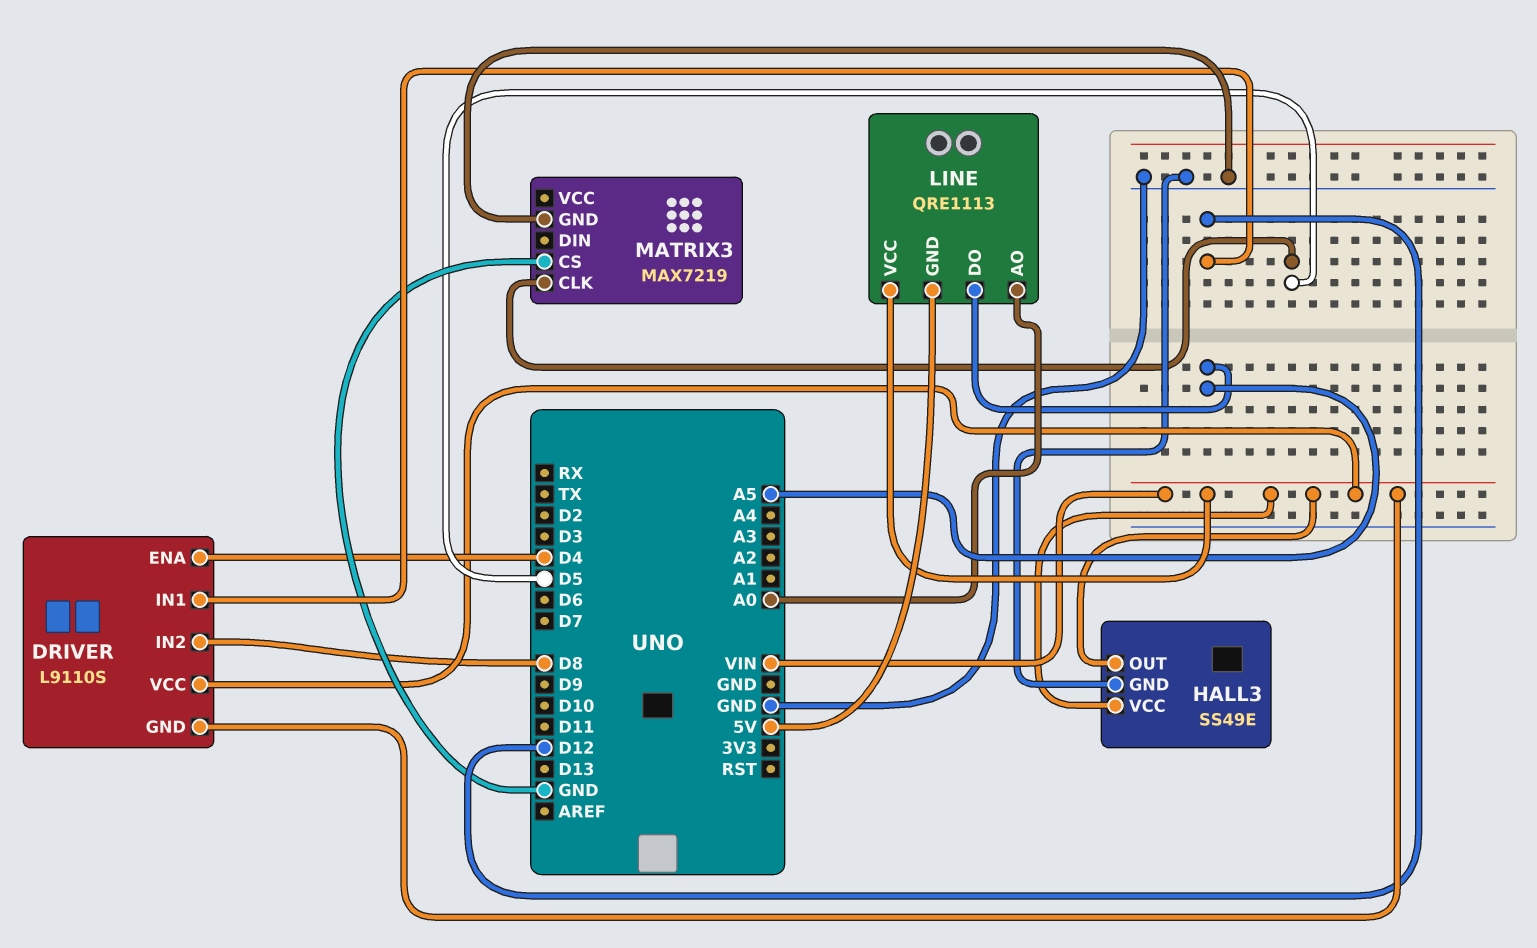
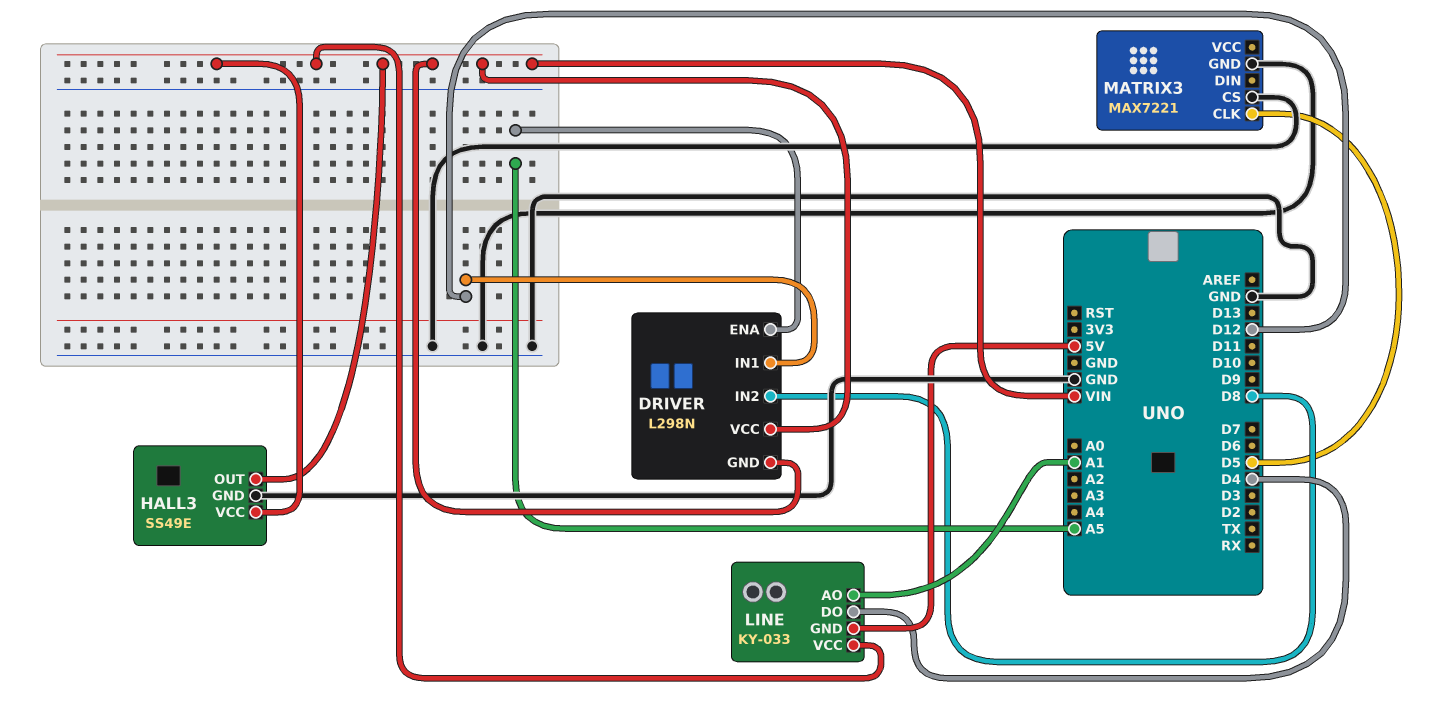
DRIVER: L9110S -> L298N
DRIVER pin ENA: D4 -> A5
LINE: QRE1113 -> KY-033
LINE pin AO: A0 -> A1
LINE pin DO: A5 -> D4
MATRIX3: MAX7219 -> MAX7221

